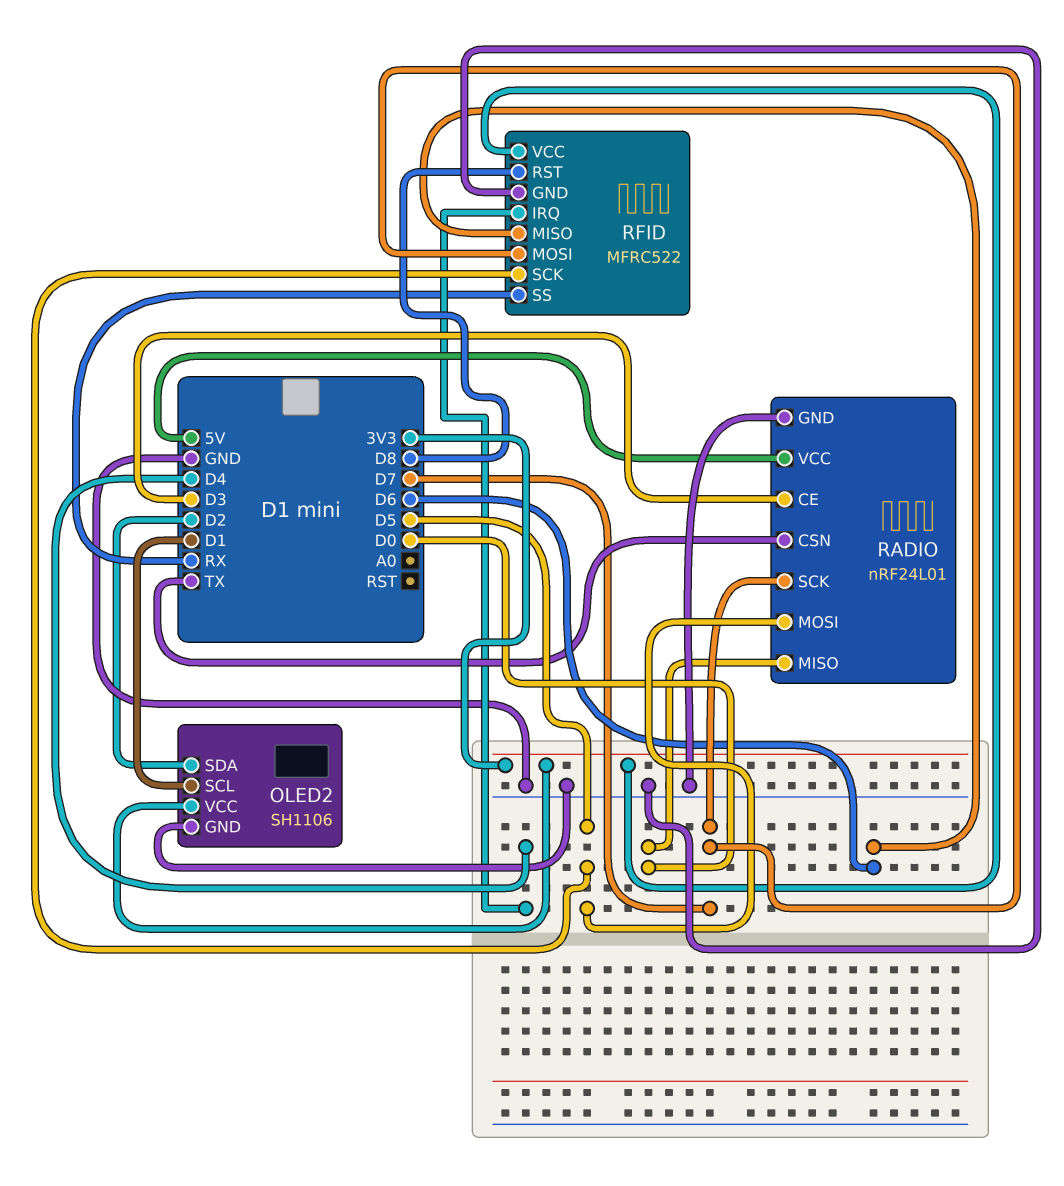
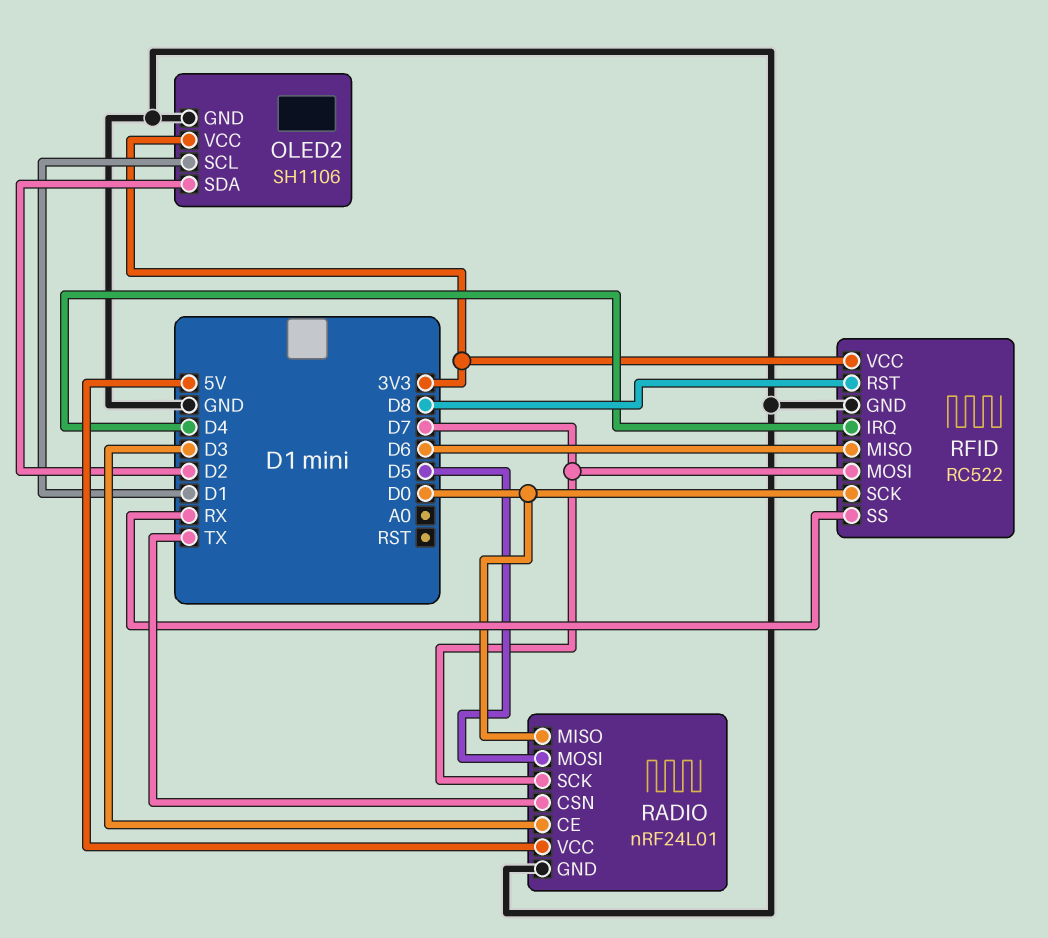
RFID: MFRC522 -> RC522
RFID pin SCK: D5 -> D0

